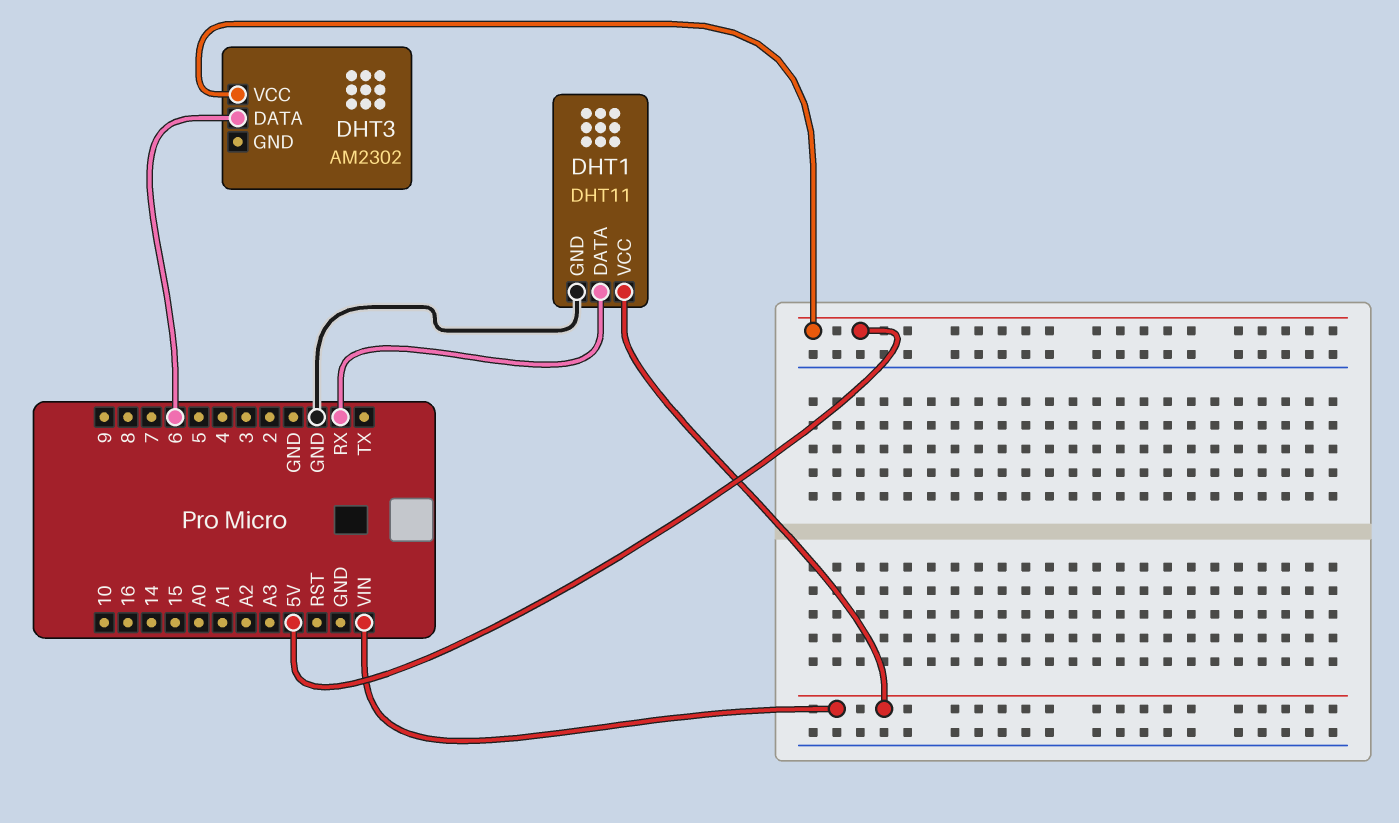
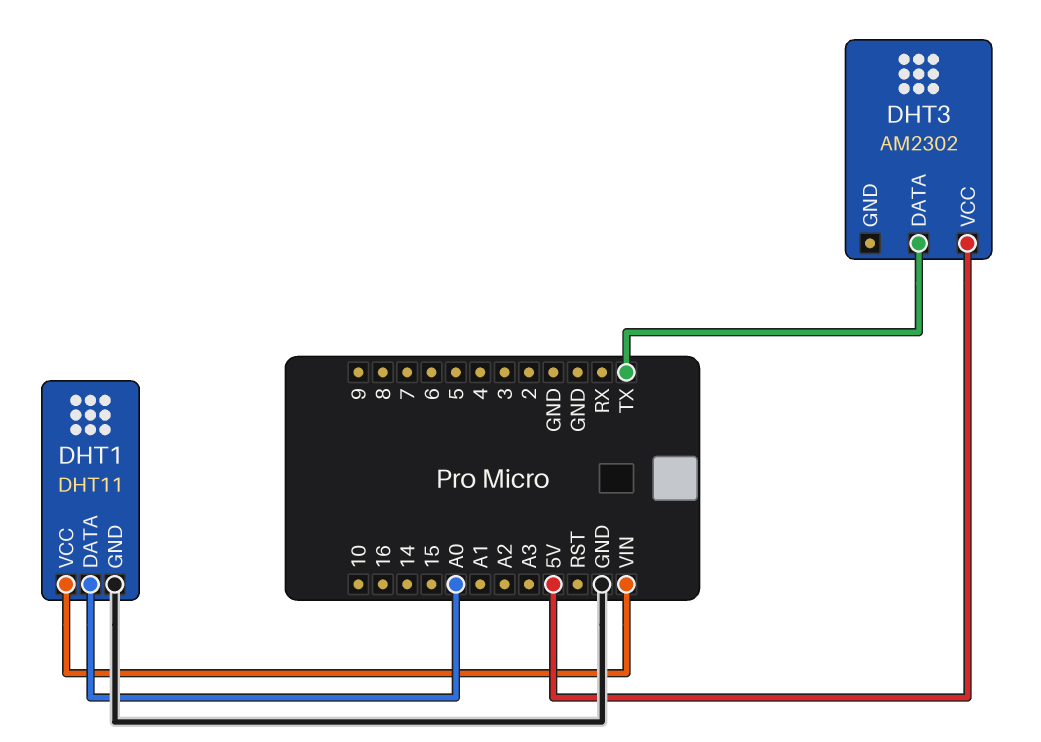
DHT1 pin DATA: RX -> A0
DHT3 pin DATA: 6 -> TX

